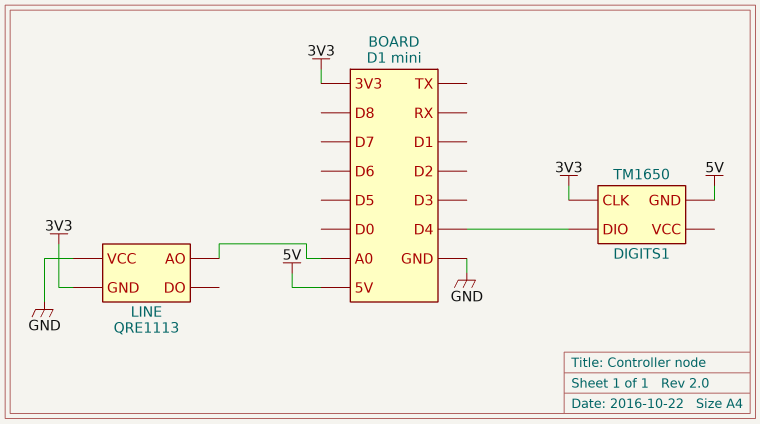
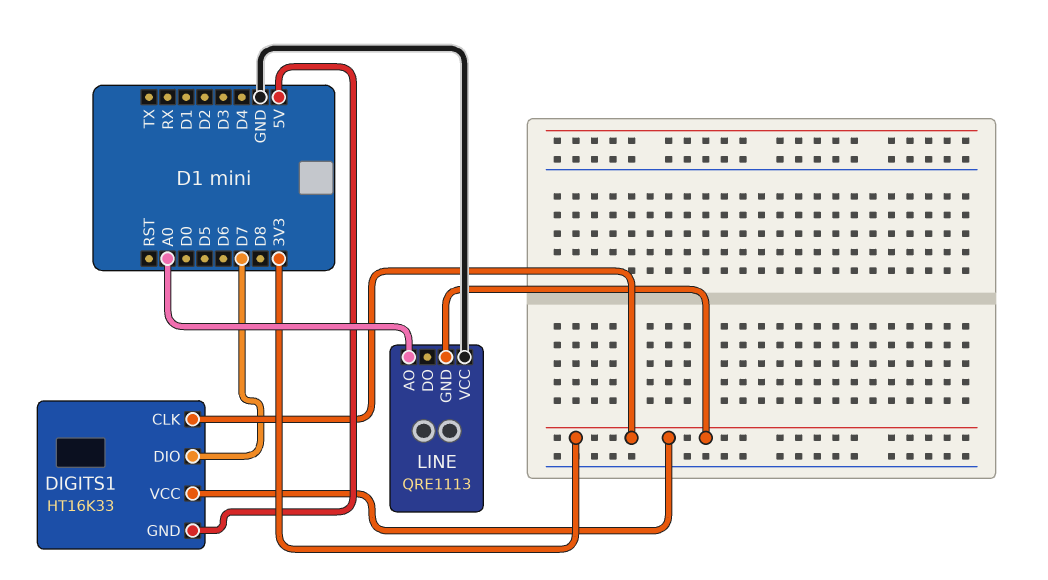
DIGITS1: TM1650 -> HT16K33
DIGITS1 pin DIO: D4 -> D7
DIGITS1 pin VCC: none -> 3V3

